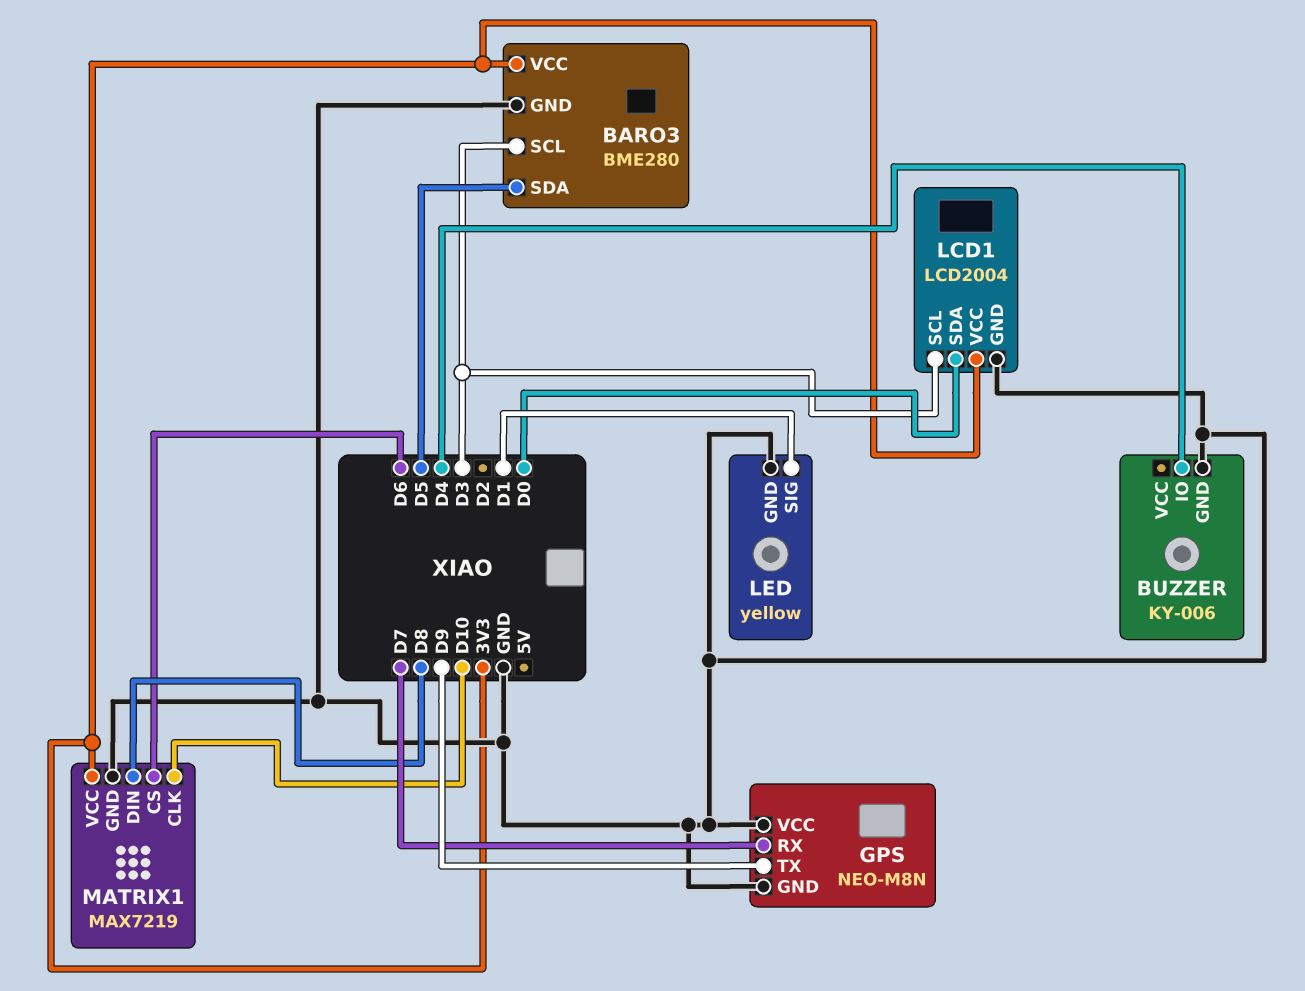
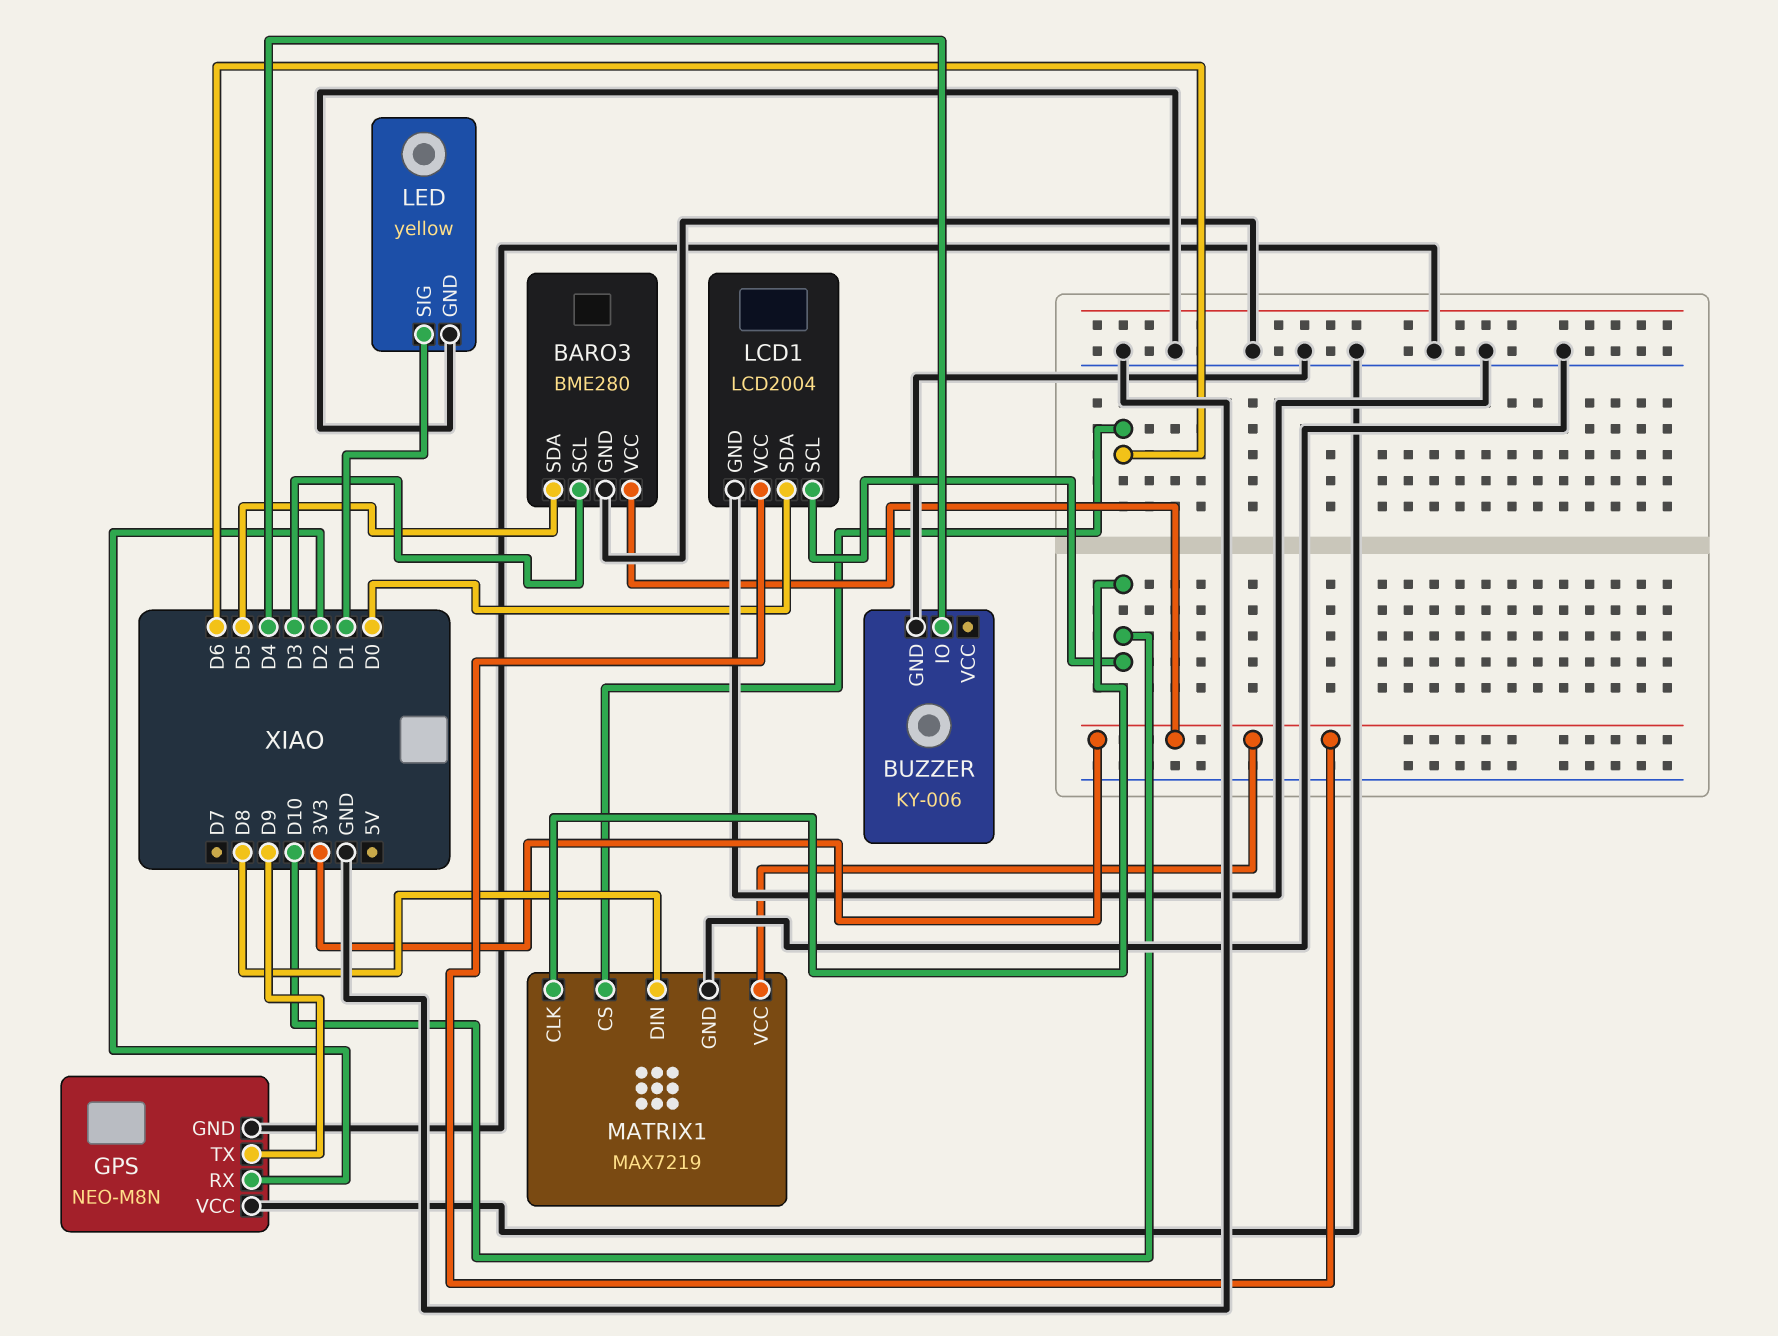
GPS pin RX: D7 -> D2
LCD1 pin SCL: D3 -> D10

